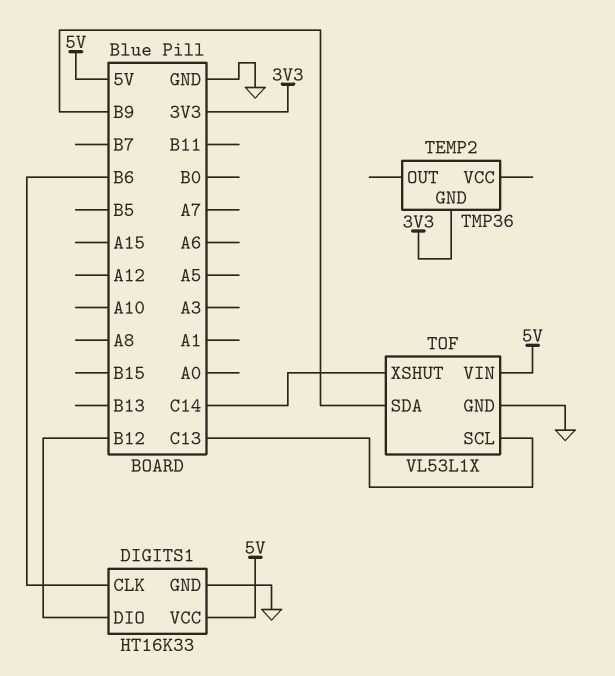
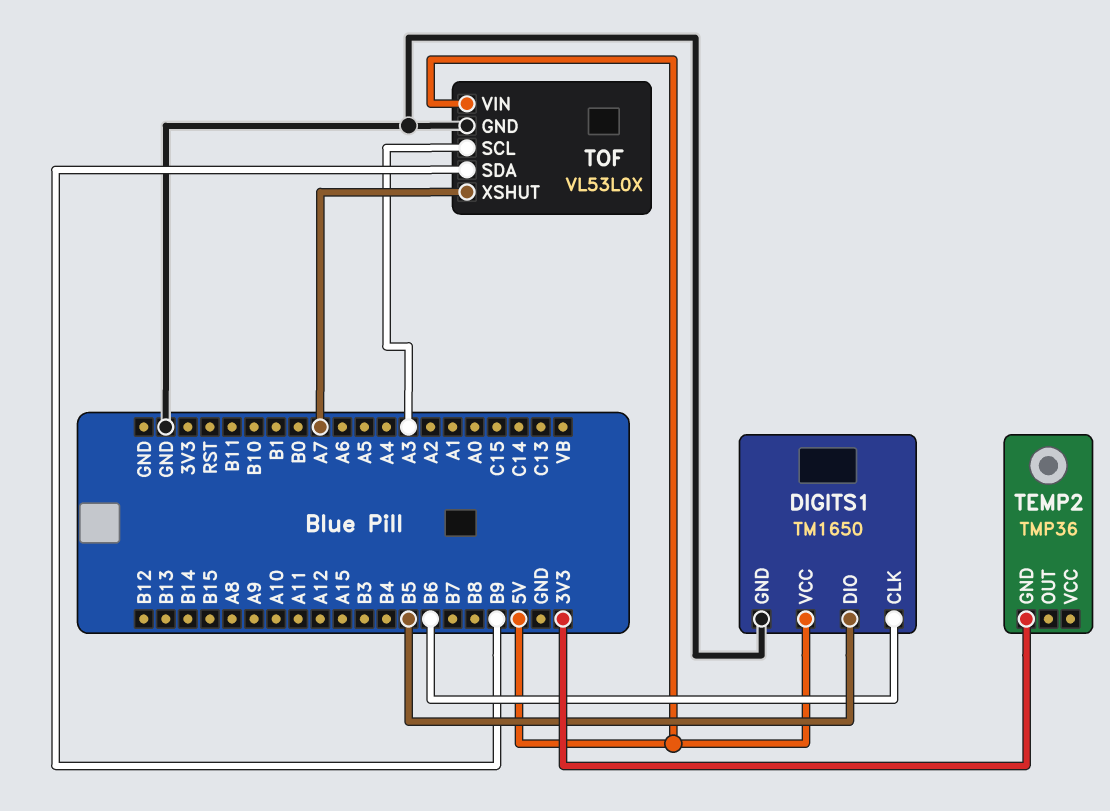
DIGITS1: HT16K33 -> TM1650
DIGITS1 pin DIO: B12 -> B5
TOF: VL53L1X -> VL53L0X
TOF pin SCL: C13 -> A3
TOF pin XSHUT: C14 -> A7

